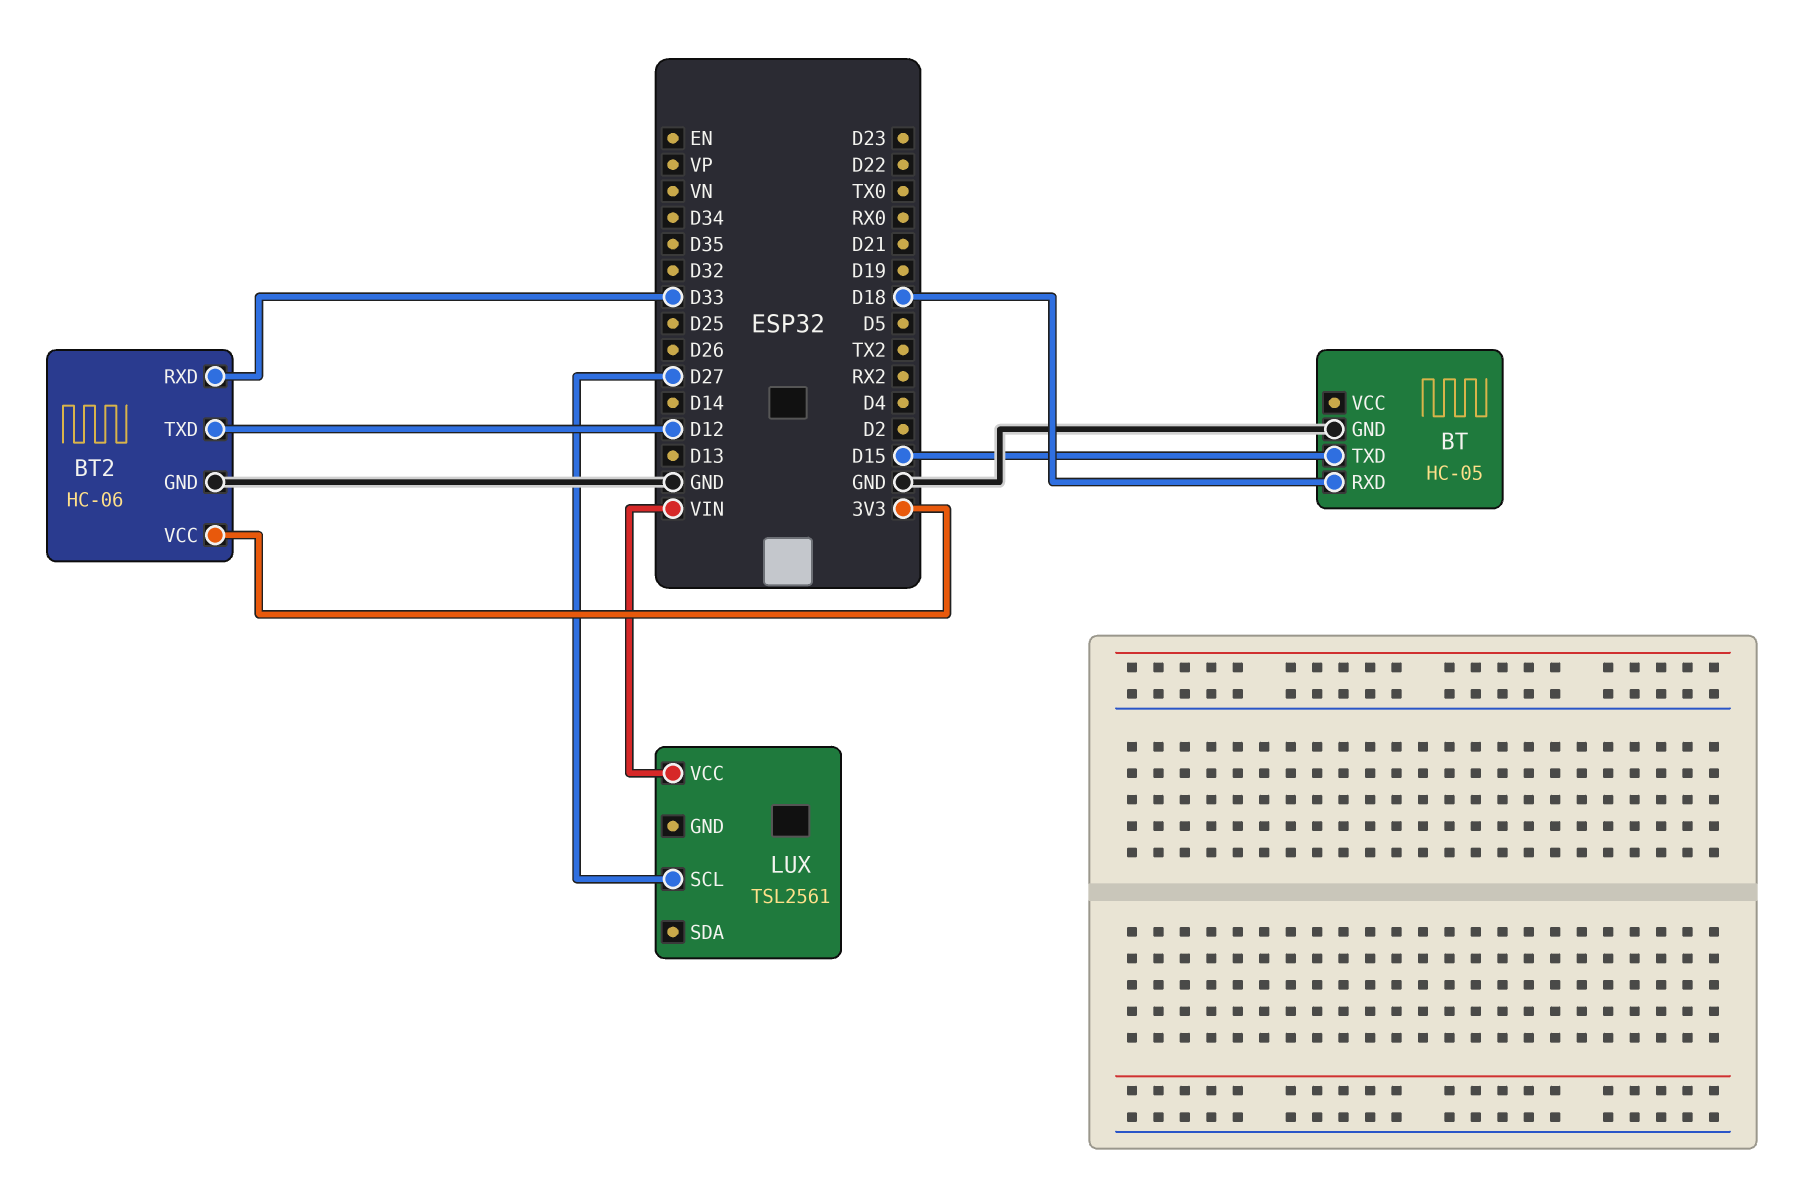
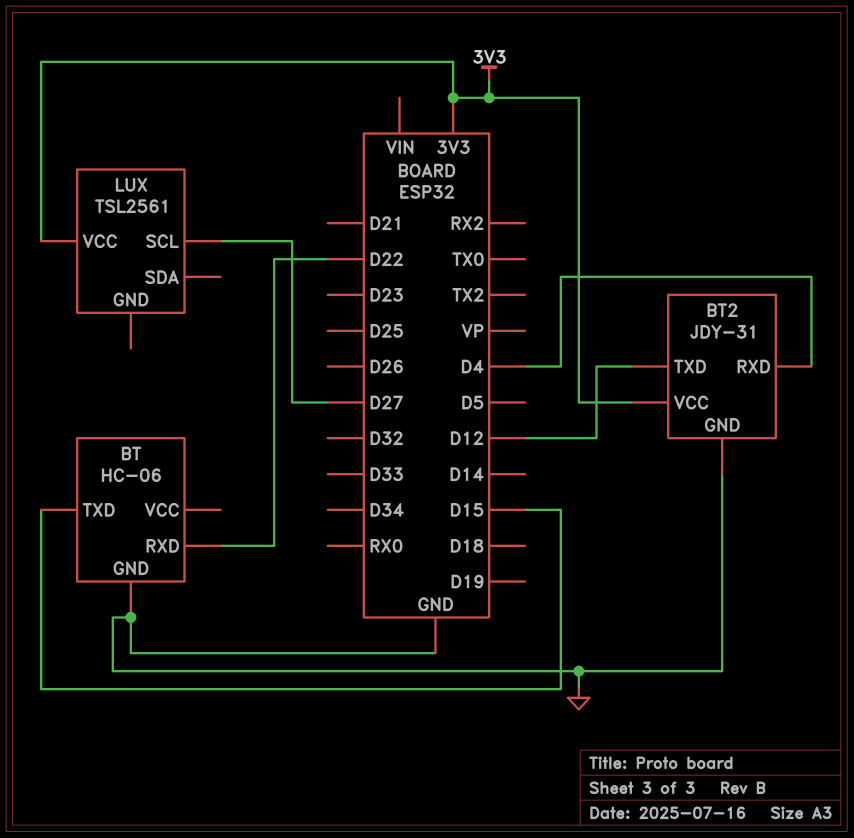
BT: HC-05 -> HC-06
BT pin RXD: D18 -> D22
BT2: HC-06 -> JDY-31
BT2 pin RXD: D33 -> D4
LUX pin VCC: VIN -> 3V3

